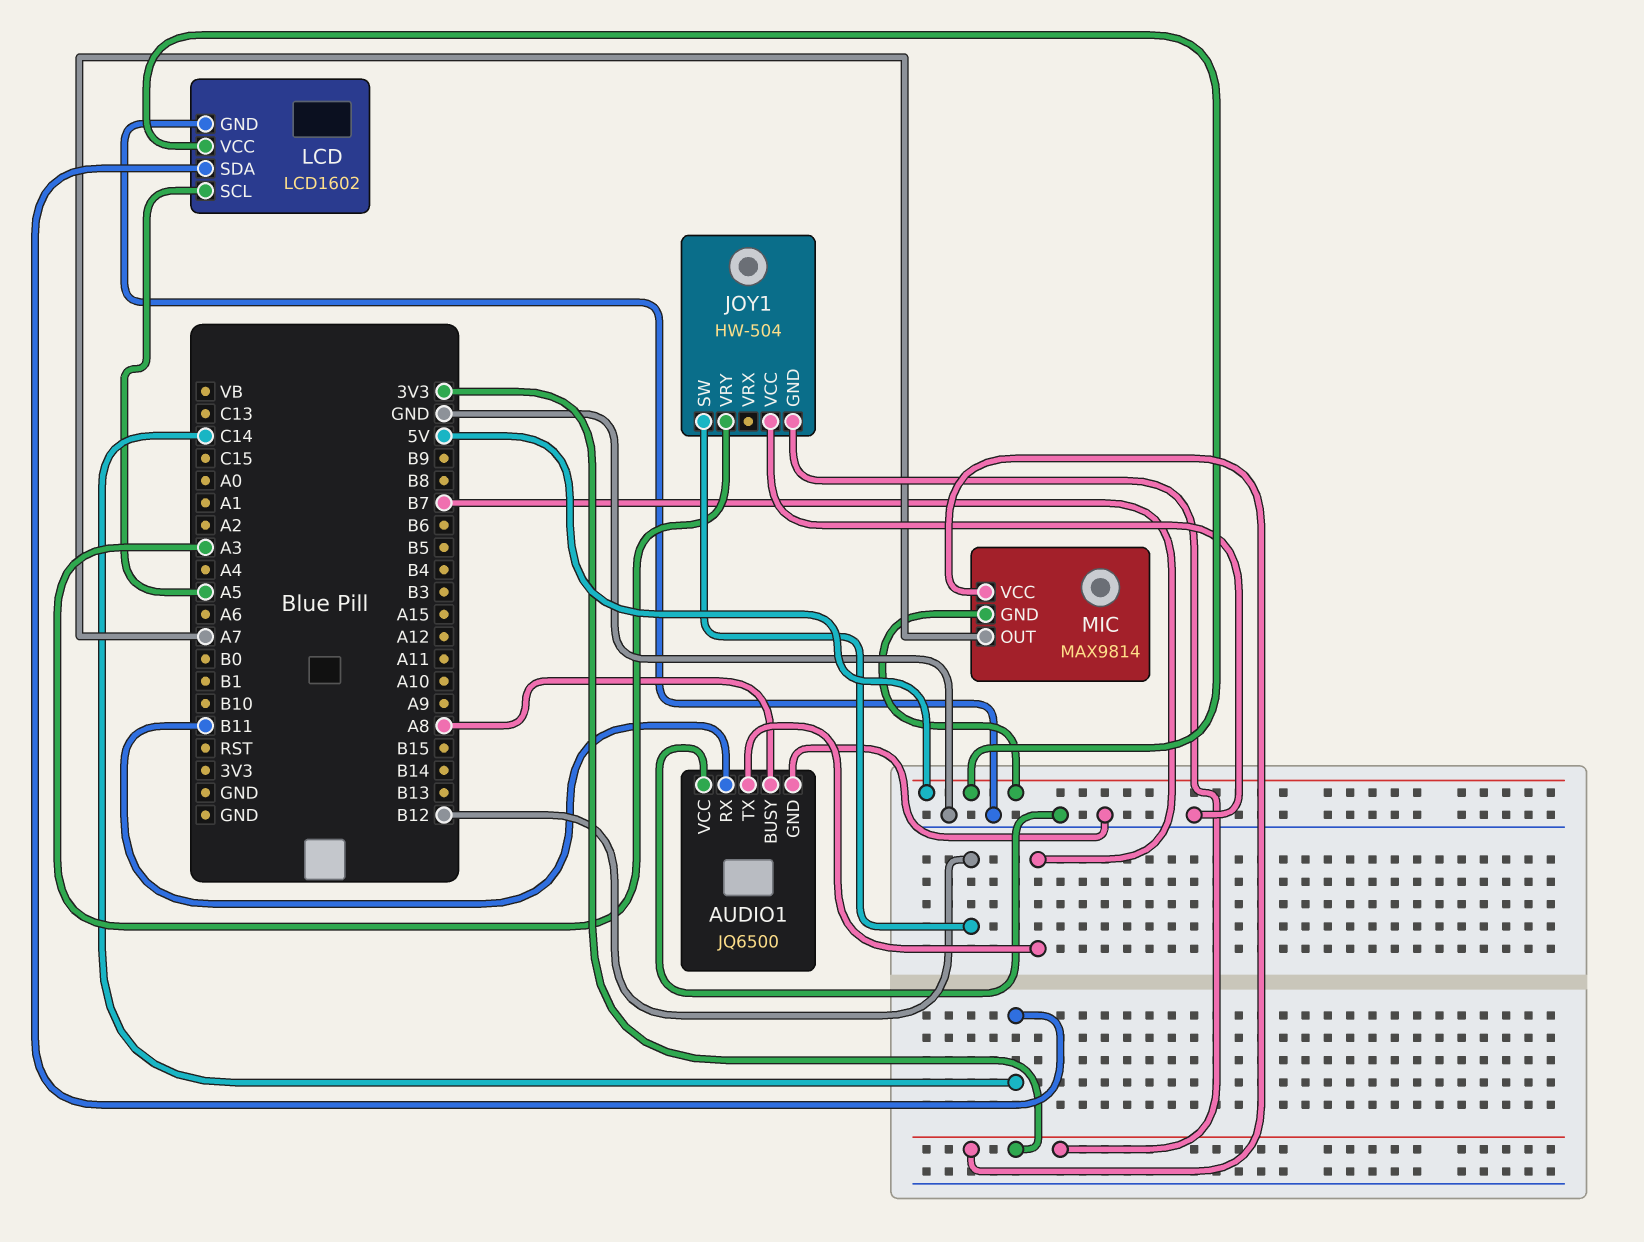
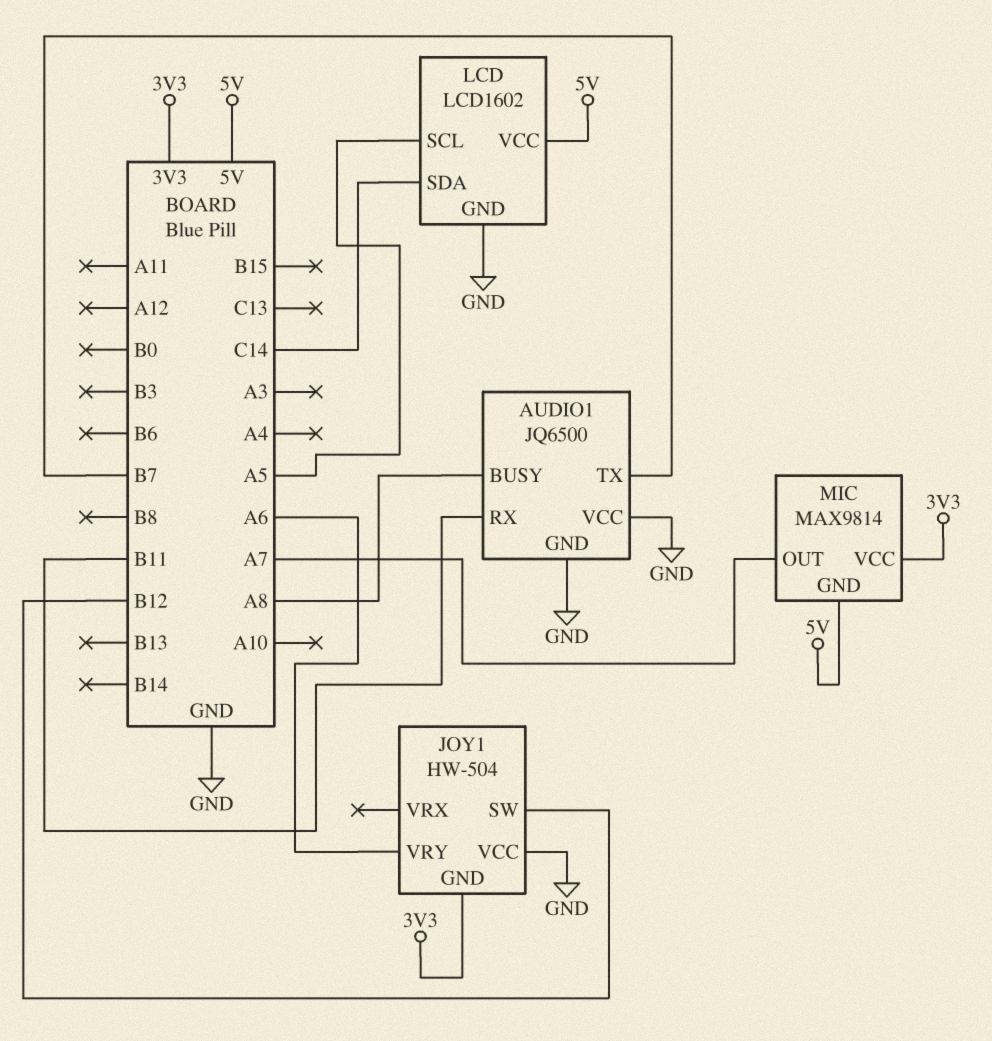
JOY1 pin VRY: A3 -> A6

